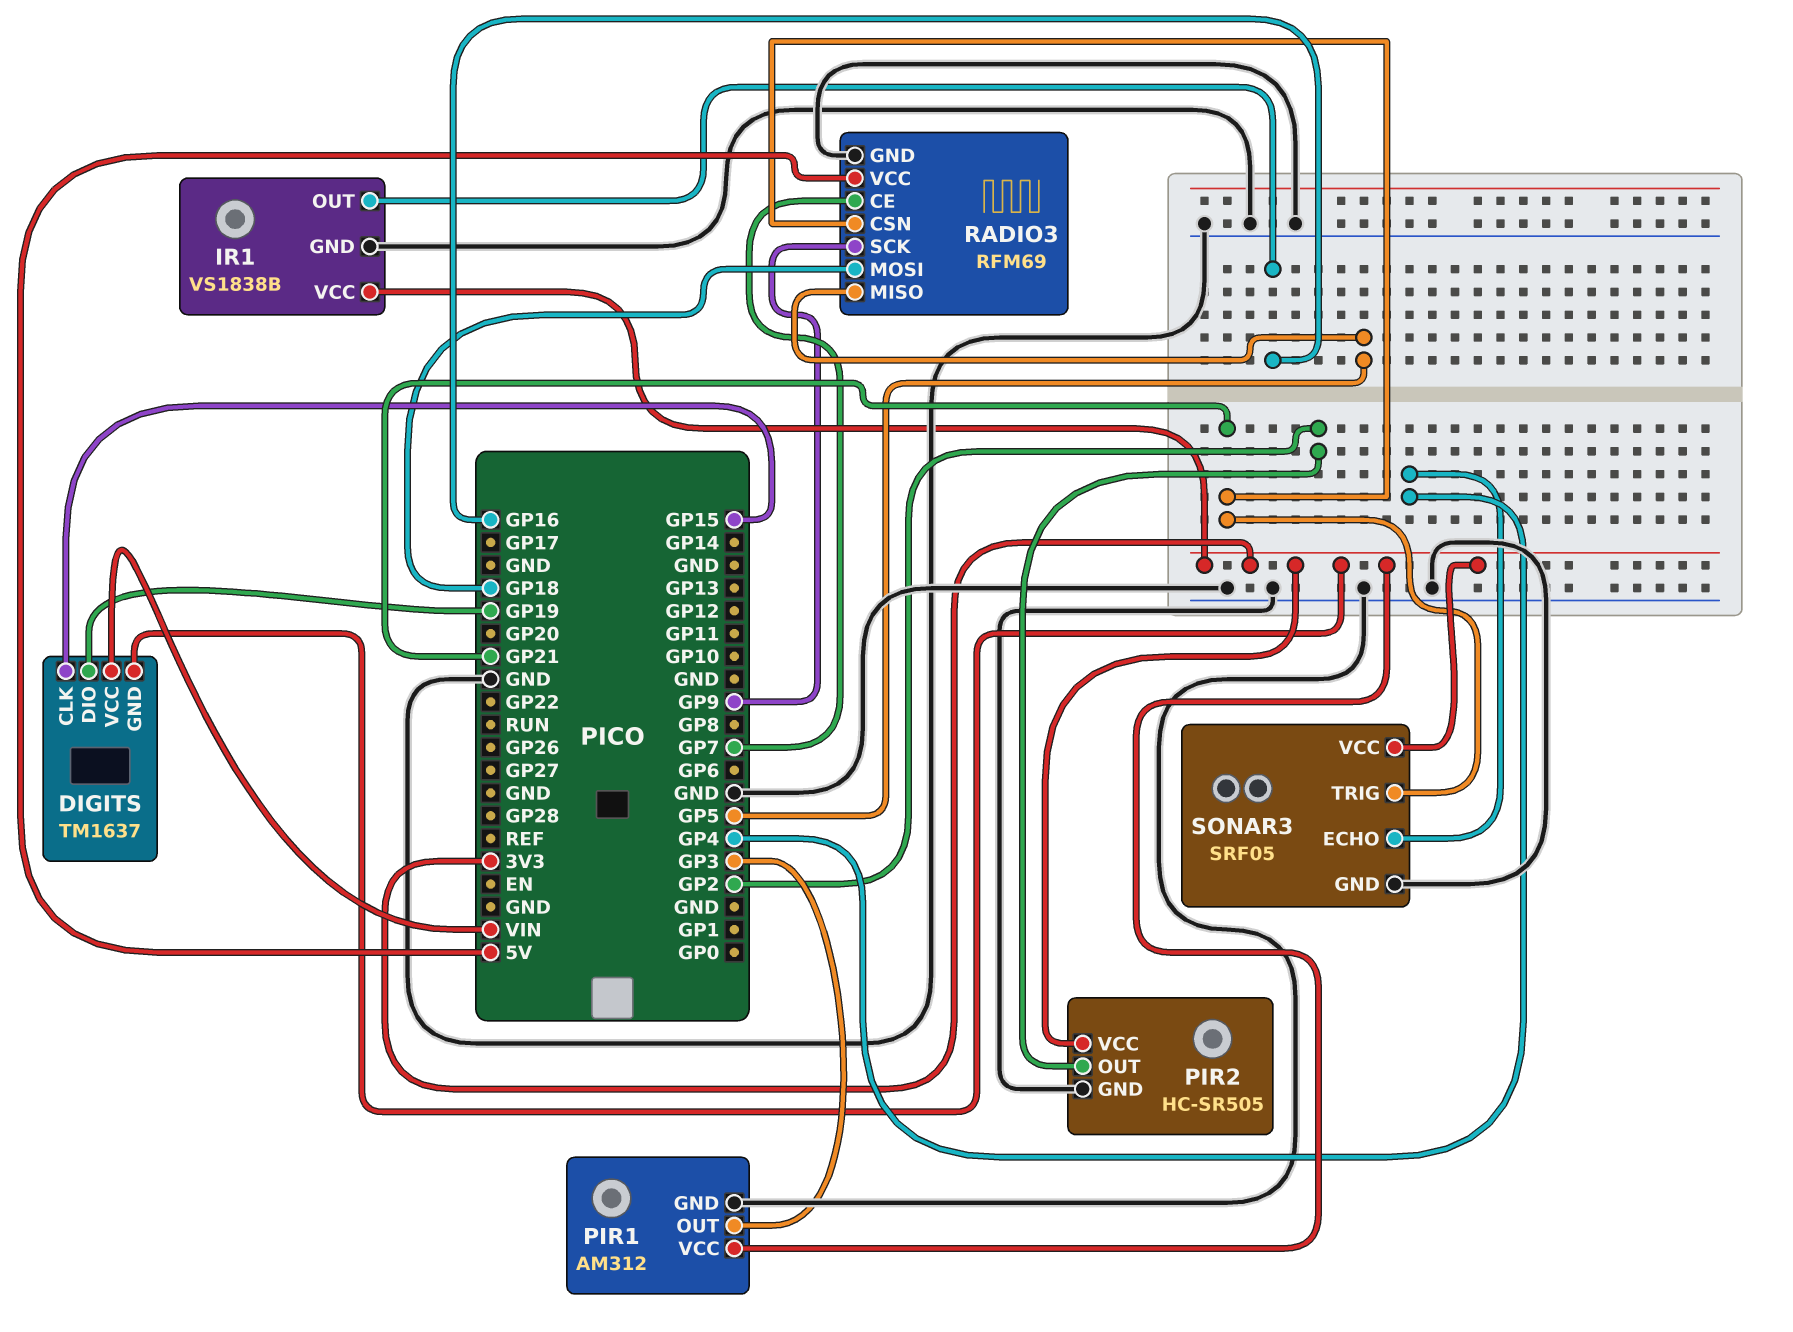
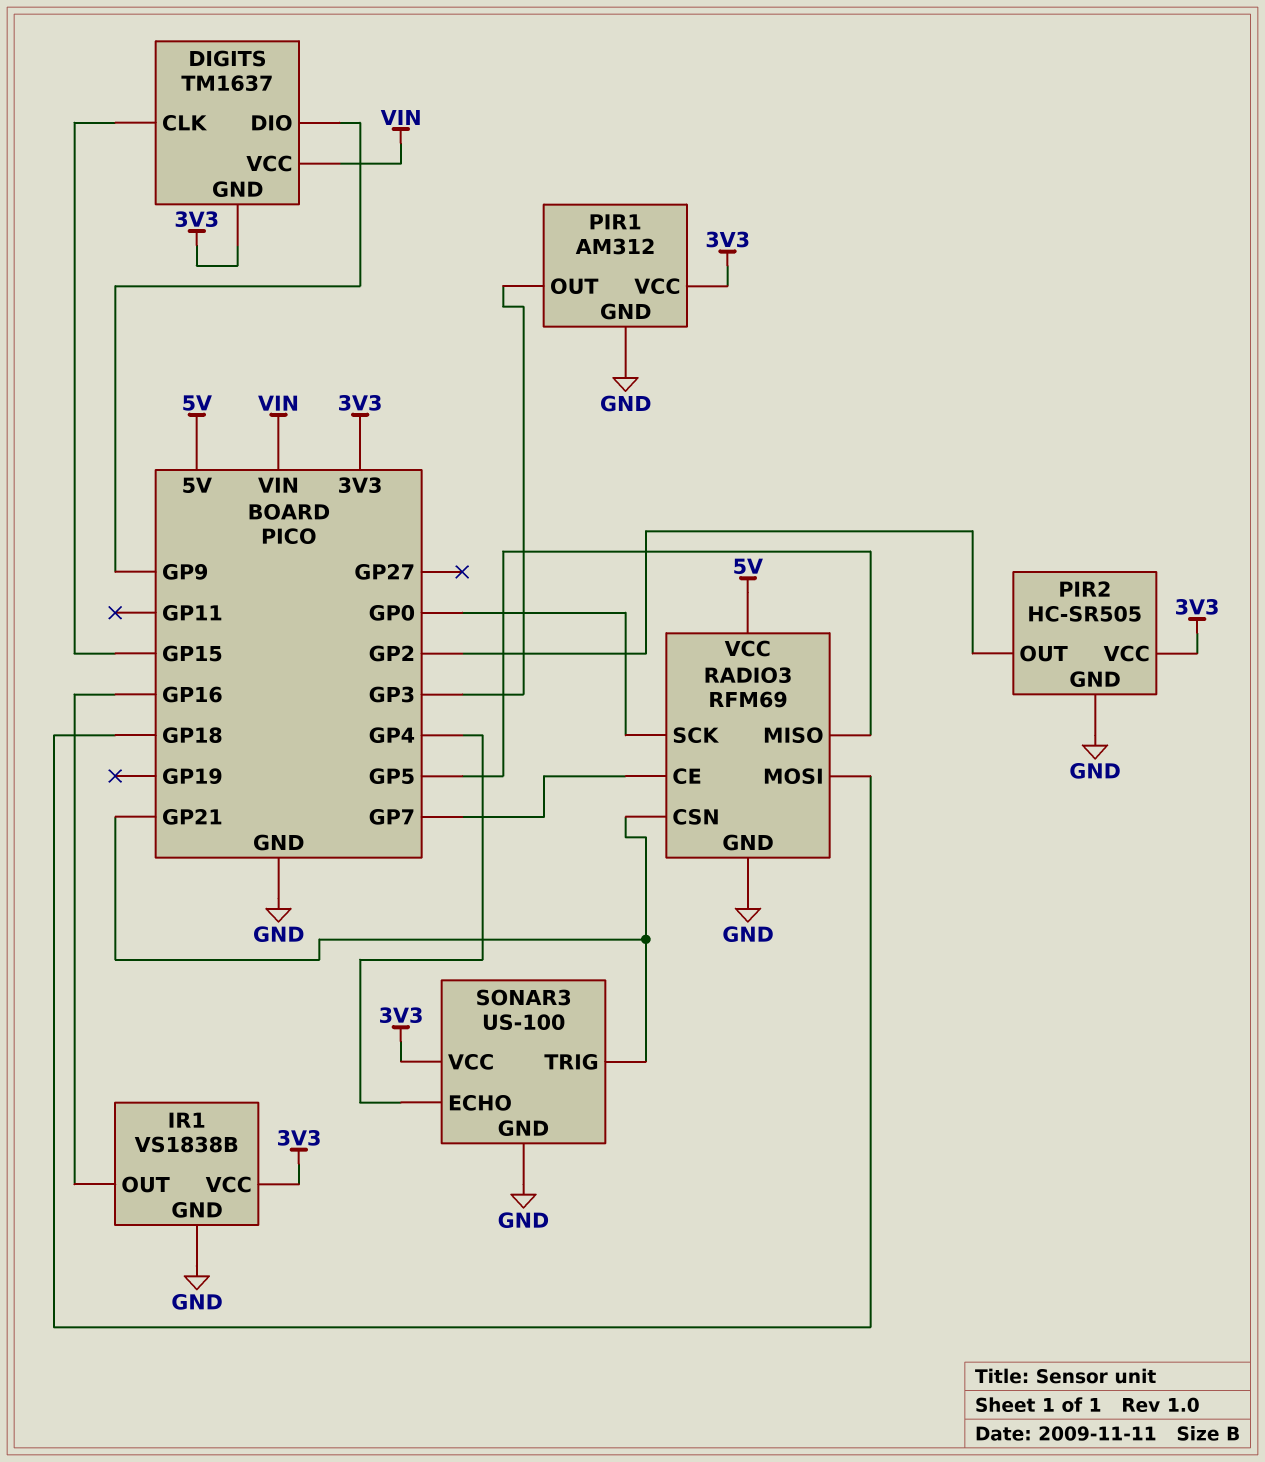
DIGITS pin DIO: GP19 -> GP9
RADIO3 pin SCK: GP9 -> GP0
SONAR3: SRF05 -> US-100

